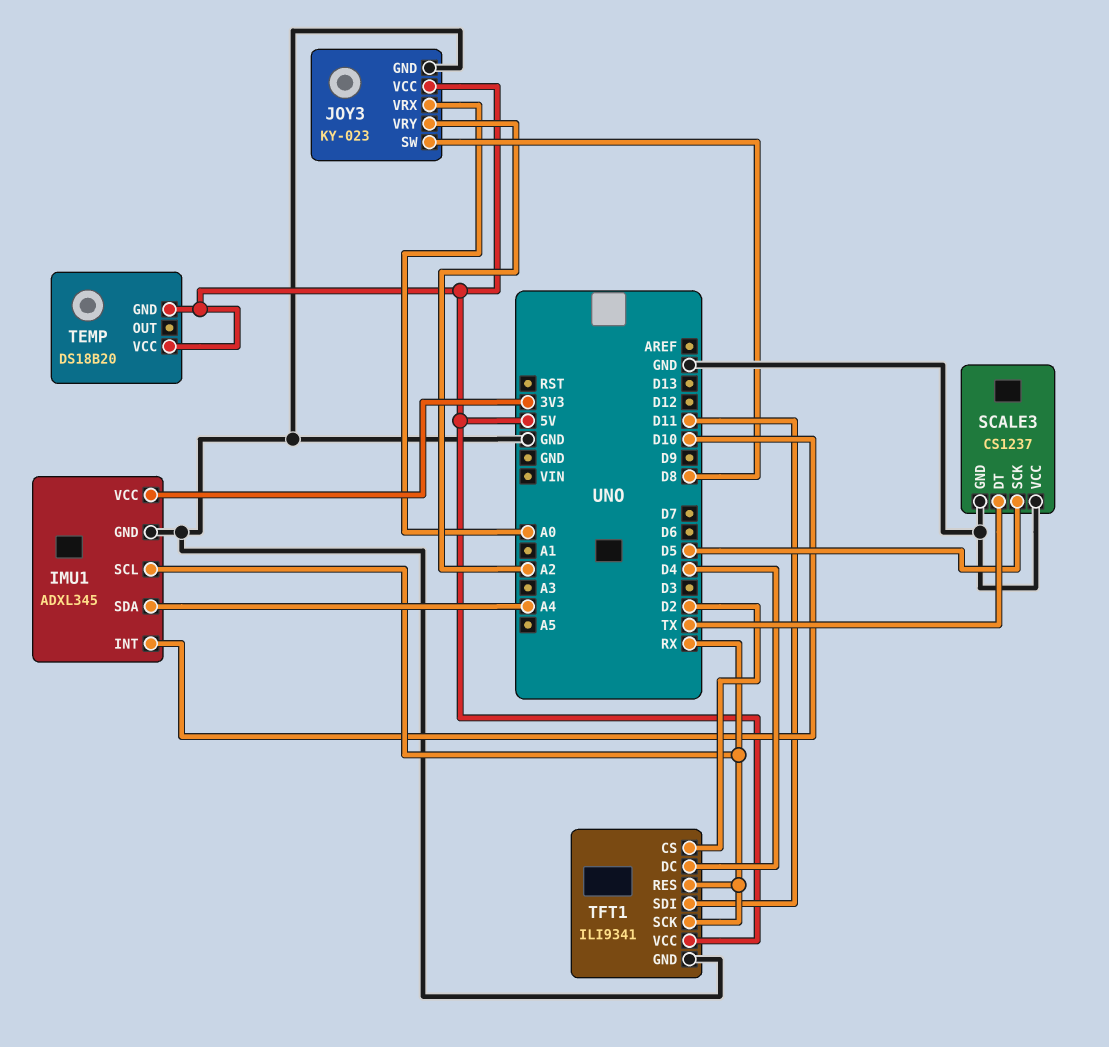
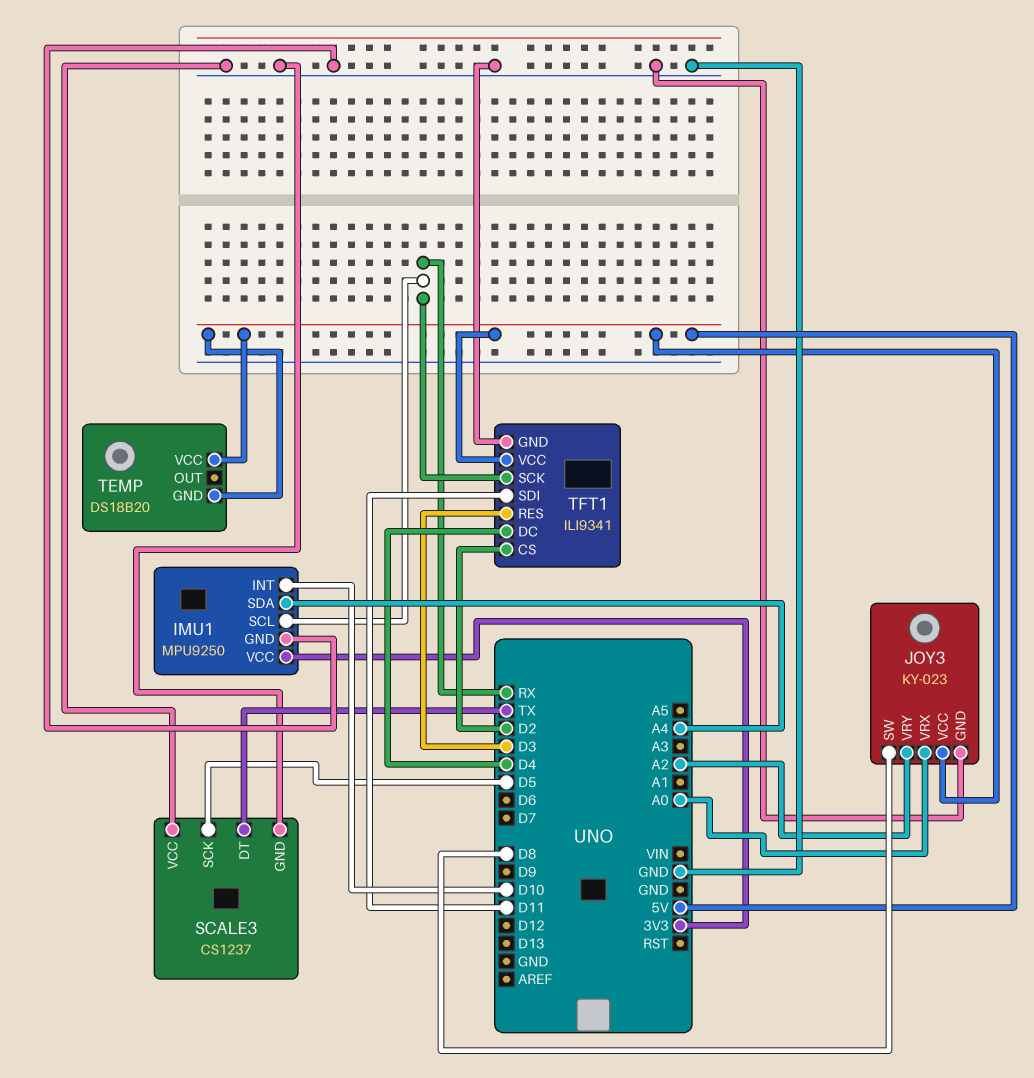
IMU1: ADXL345 -> MPU9250
TFT1 pin RES: RX -> D3

